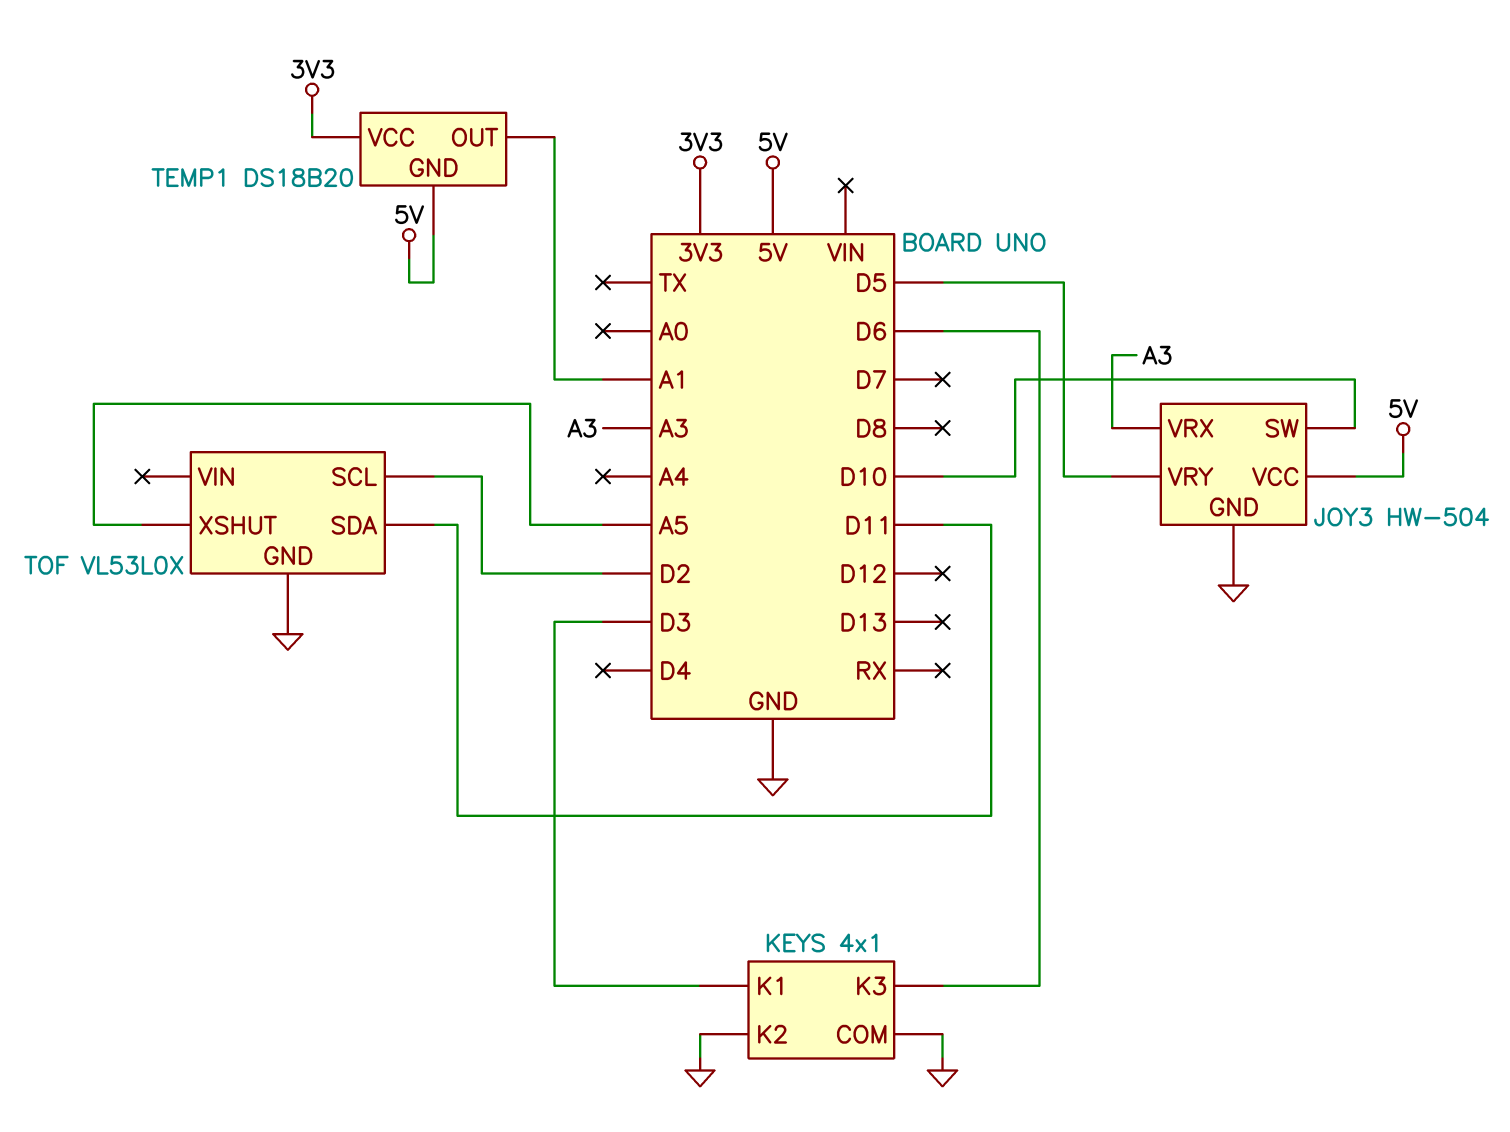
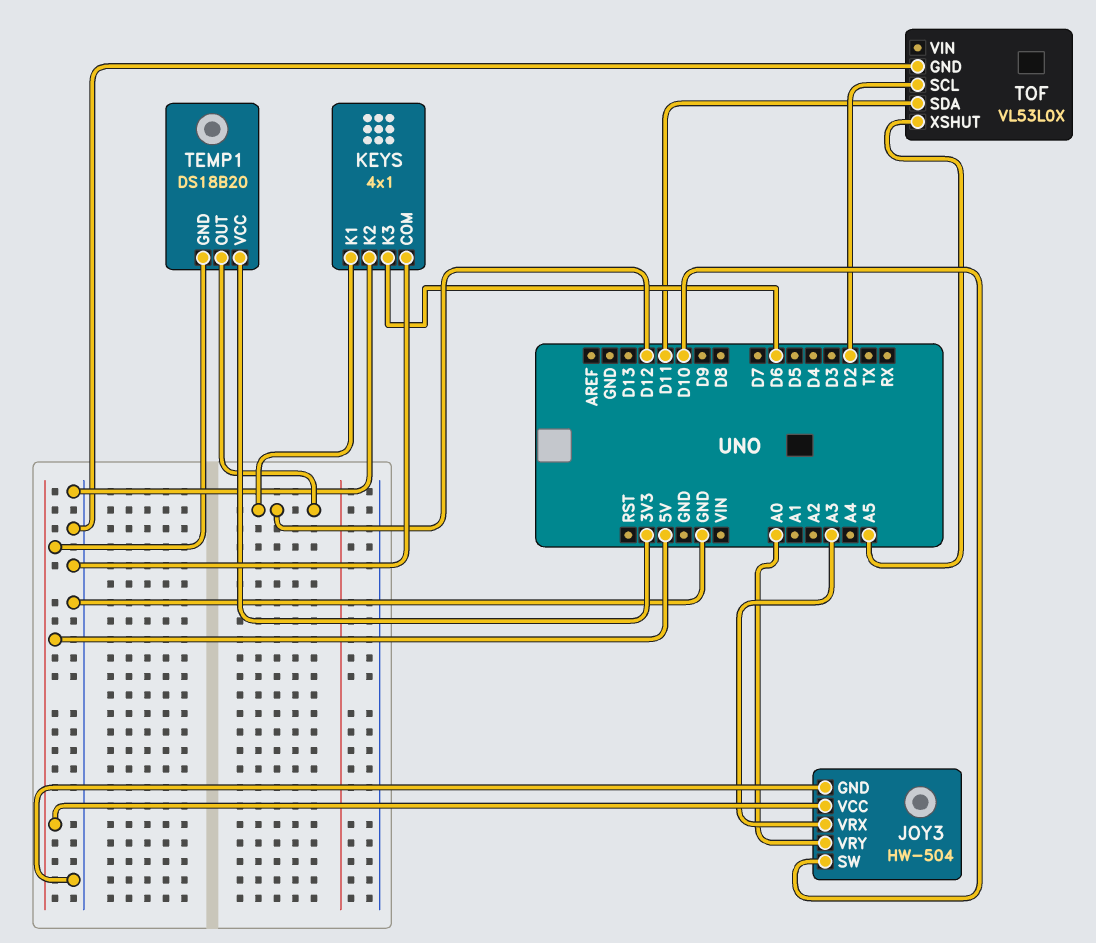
JOY3 pin VRY: D5 -> A0
KEYS pin K1: D3 -> D12
TEMP1 pin OUT: A1 -> D12

